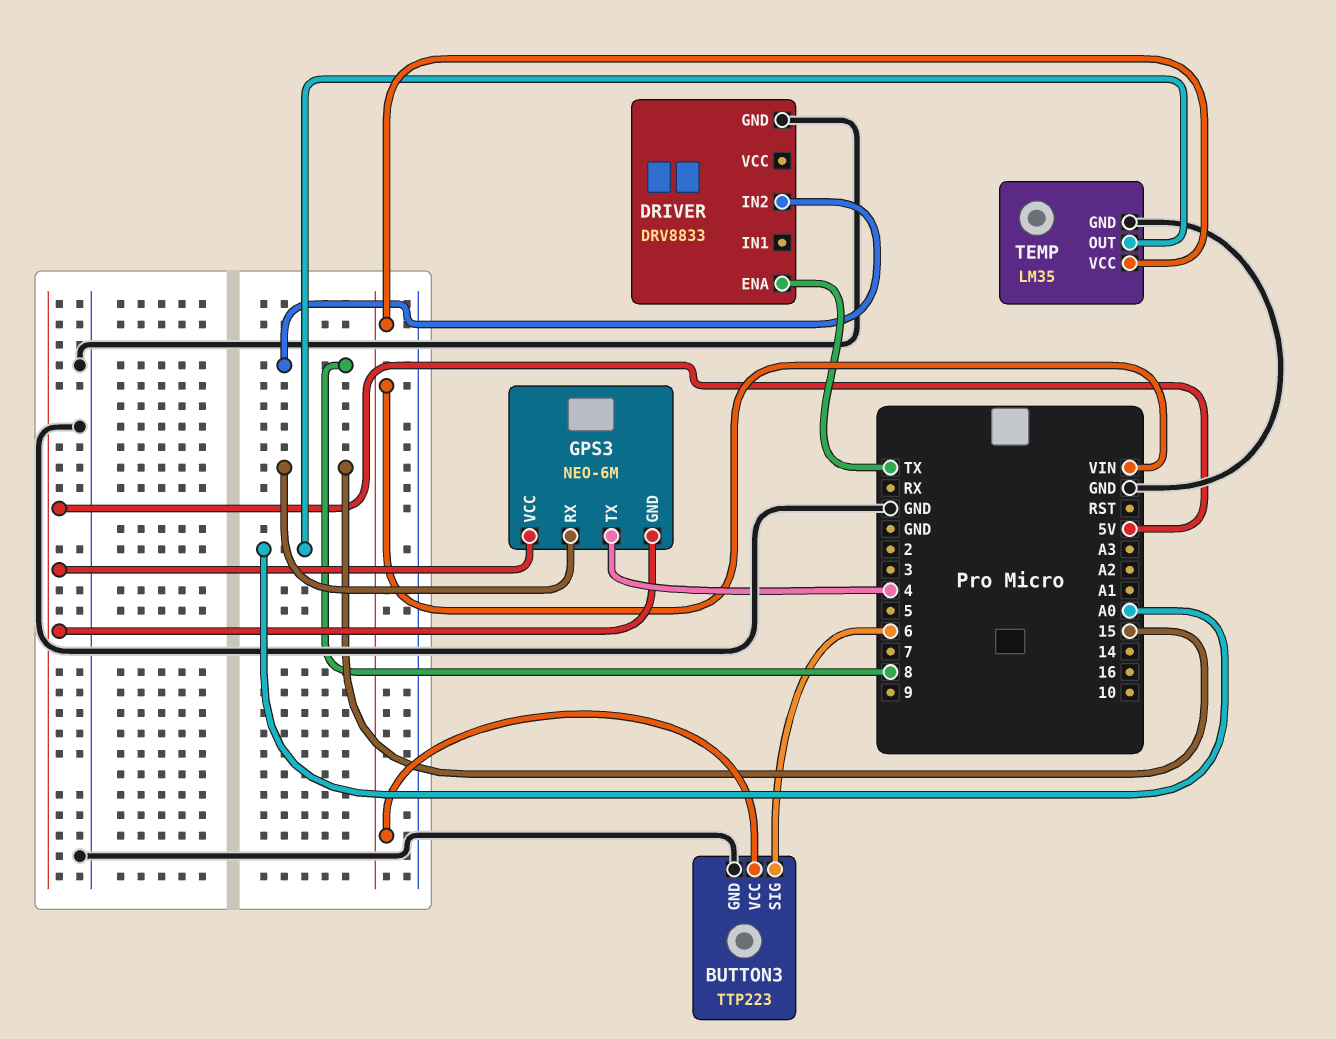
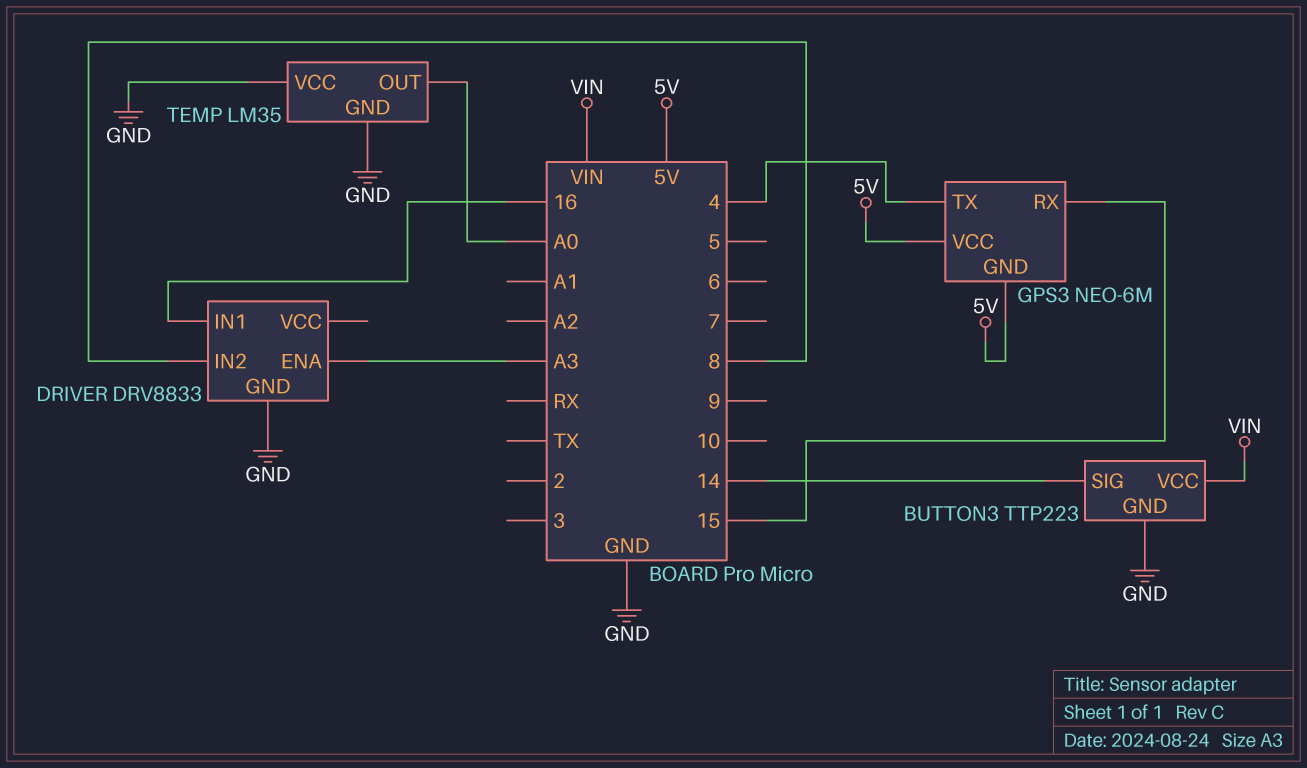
BUTTON3 pin SIG: 6 -> 14
DRIVER pin ENA: TX -> A3
DRIVER pin IN1: none -> 16
TEMP pin VCC: VIN -> GND

